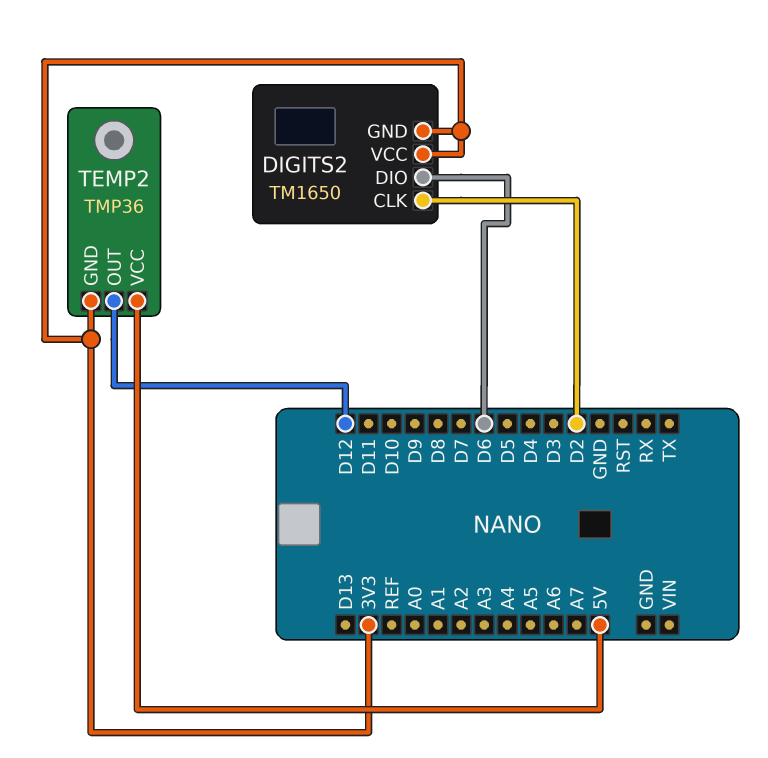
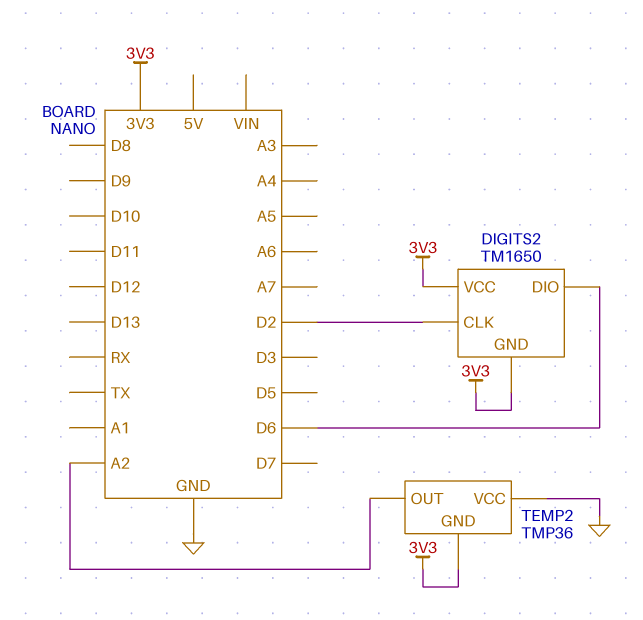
TEMP2 pin OUT: D12 -> A2
TEMP2 pin VCC: 5V -> GND

